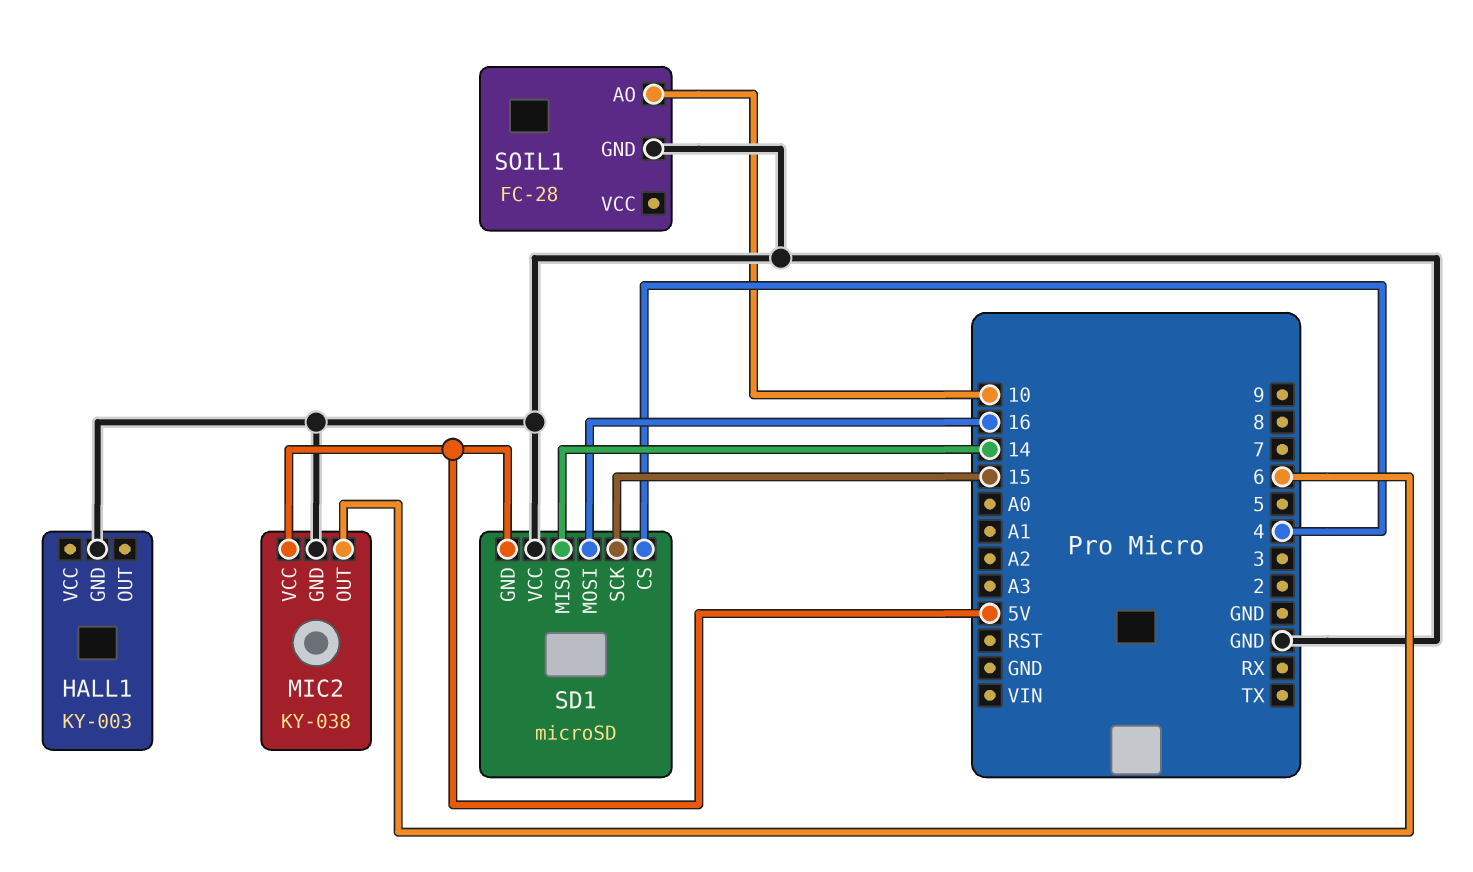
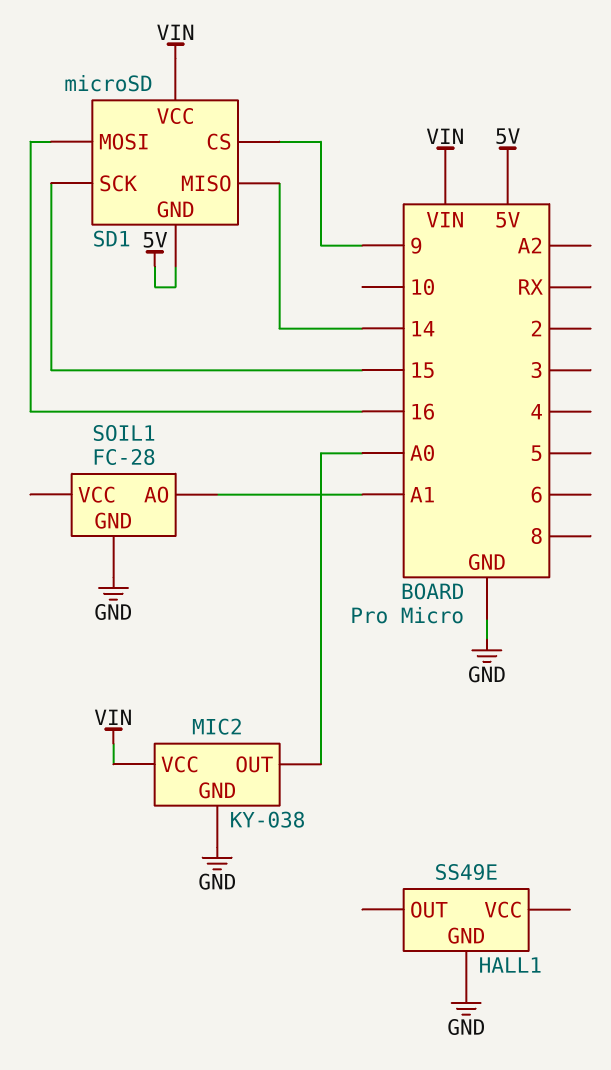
HALL1: KY-003 -> SS49E
MIC2 pin OUT: 6 -> A0
MIC2 pin VCC: 5V -> VIN
SD1 pin CS: 4 -> 9
SD1 pin VCC: GND -> VIN
SOIL1 pin AO: 10 -> A1

